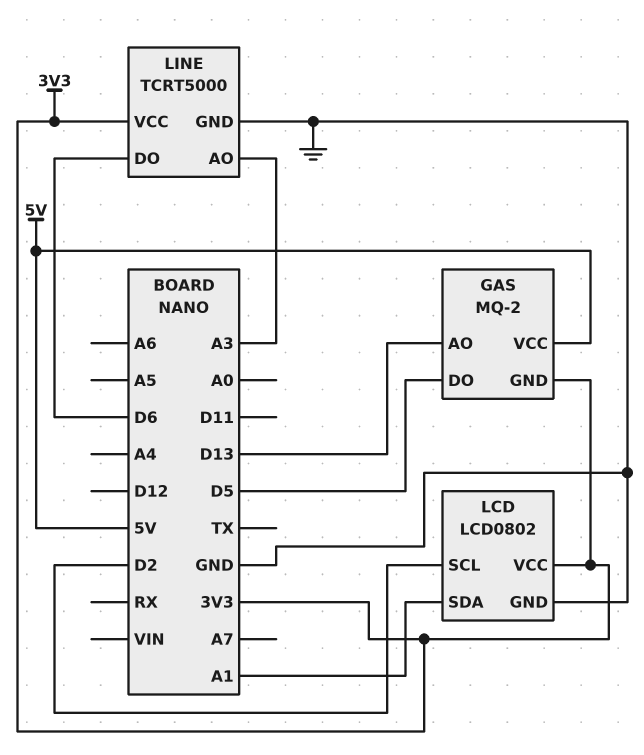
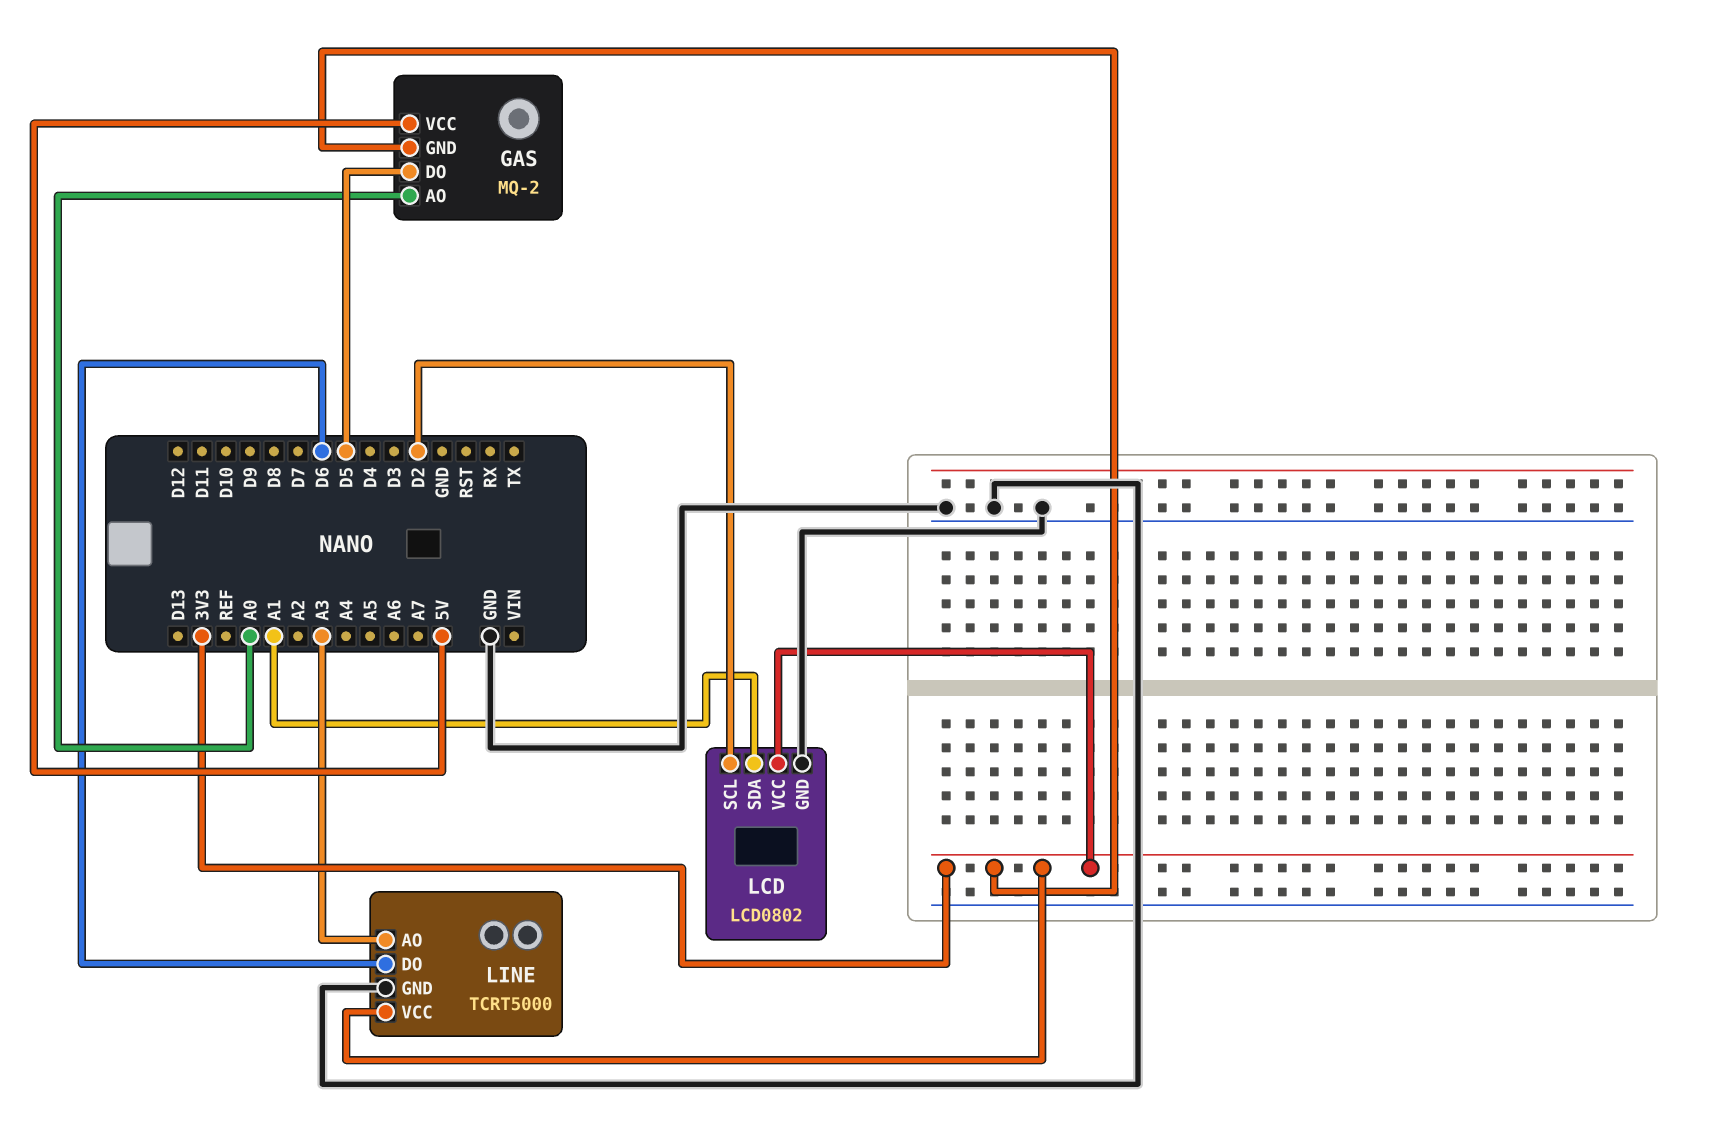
GAS pin AO: D13 -> A0

